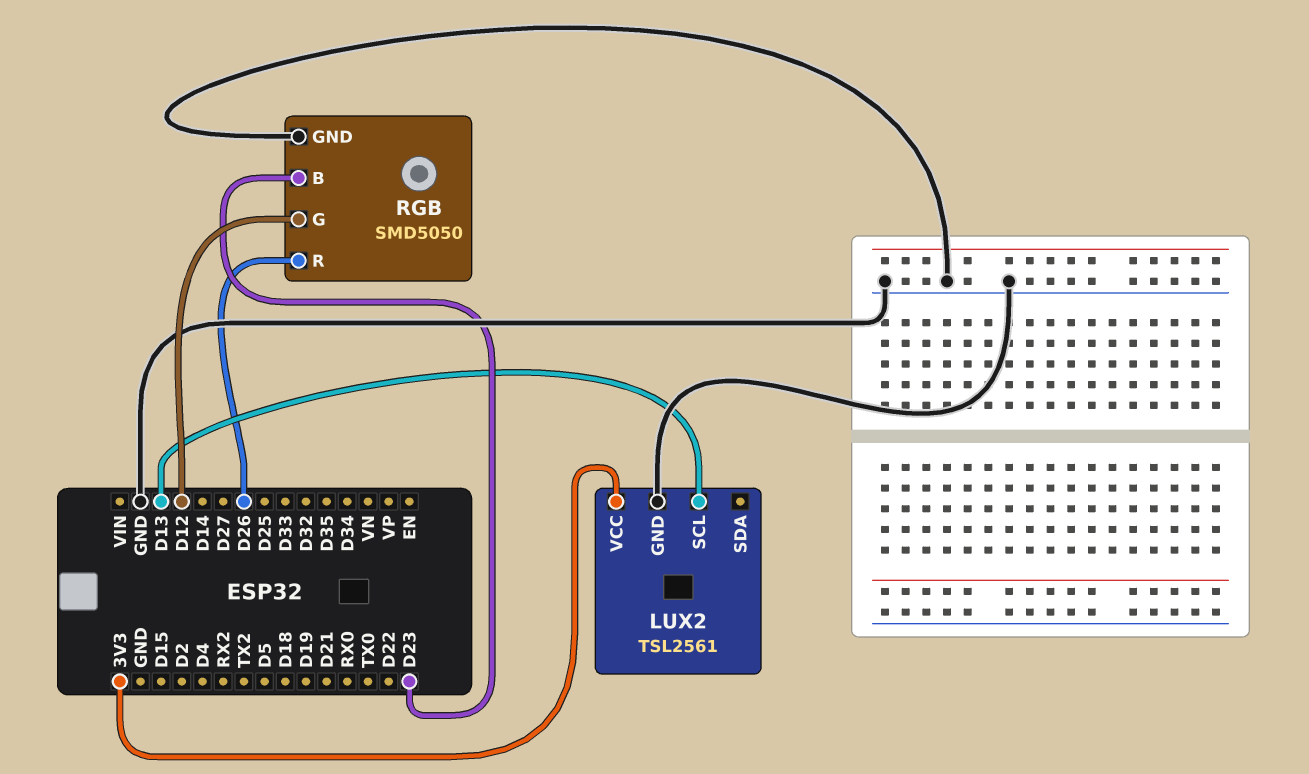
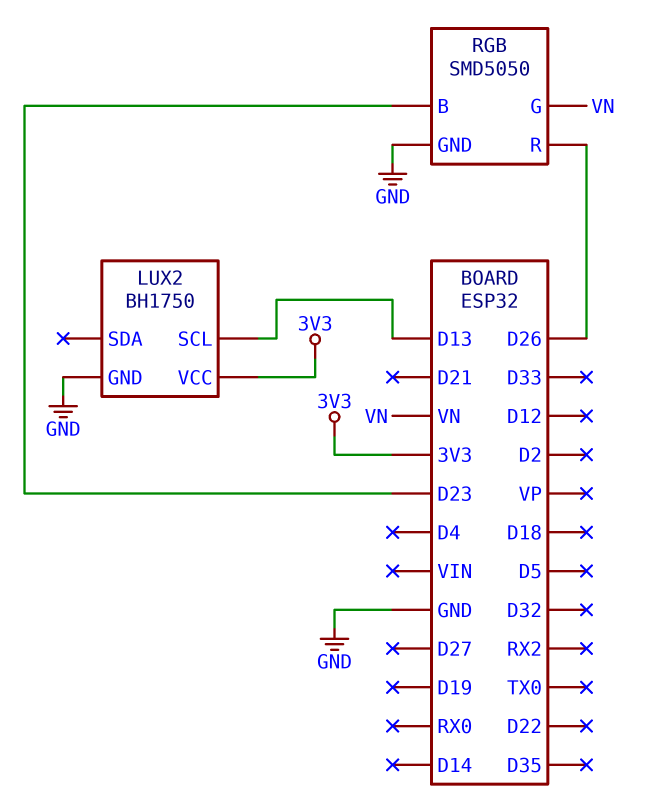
LUX2: TSL2561 -> BH1750
RGB pin G: D12 -> VN

